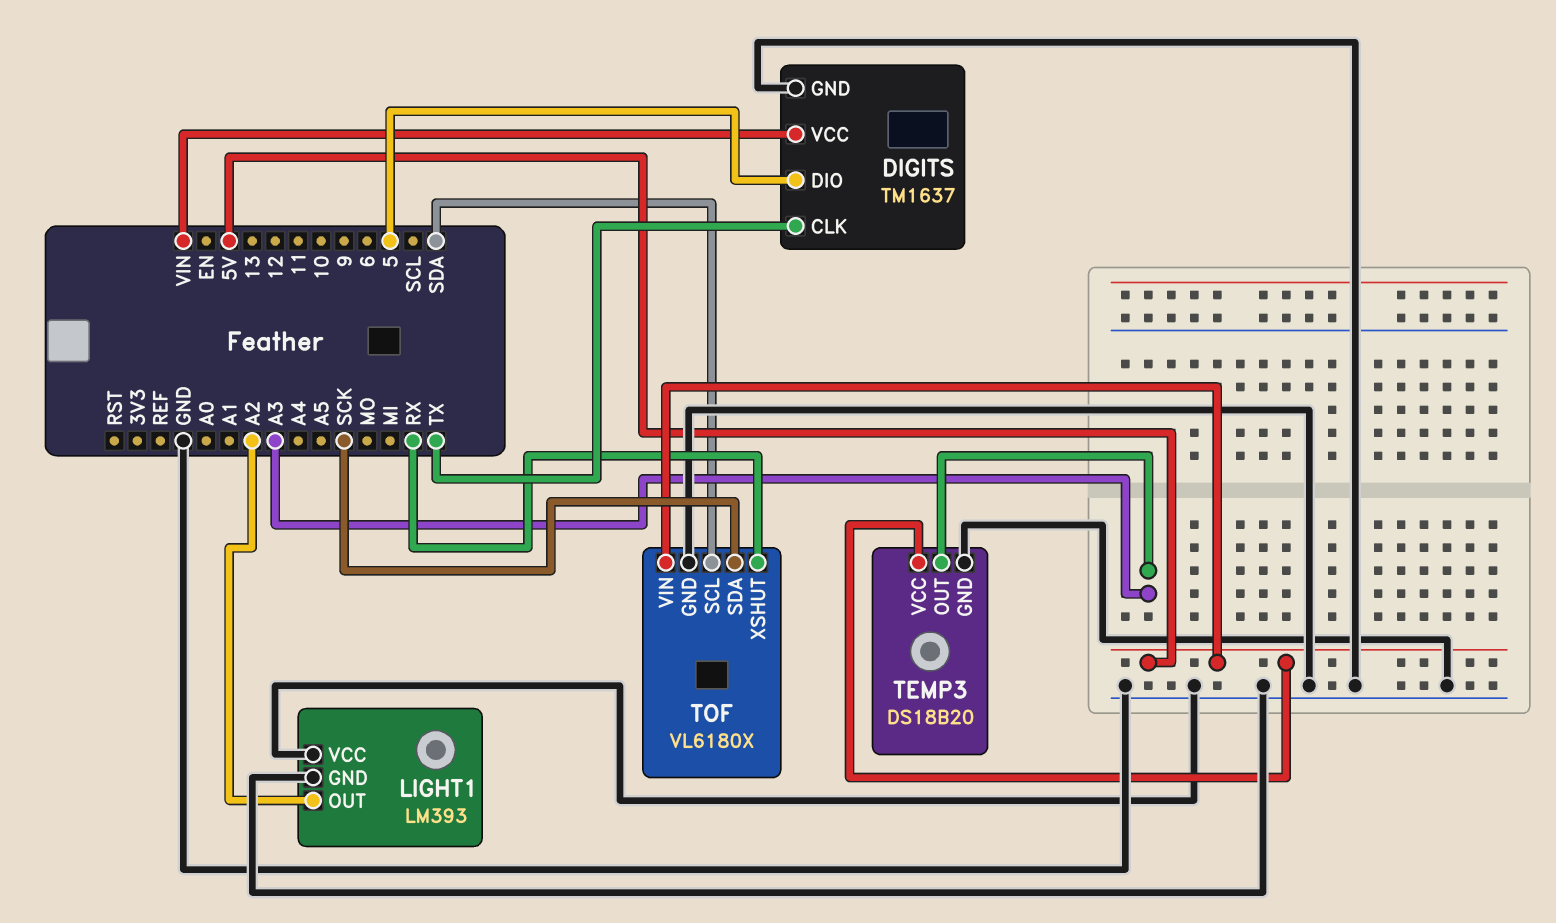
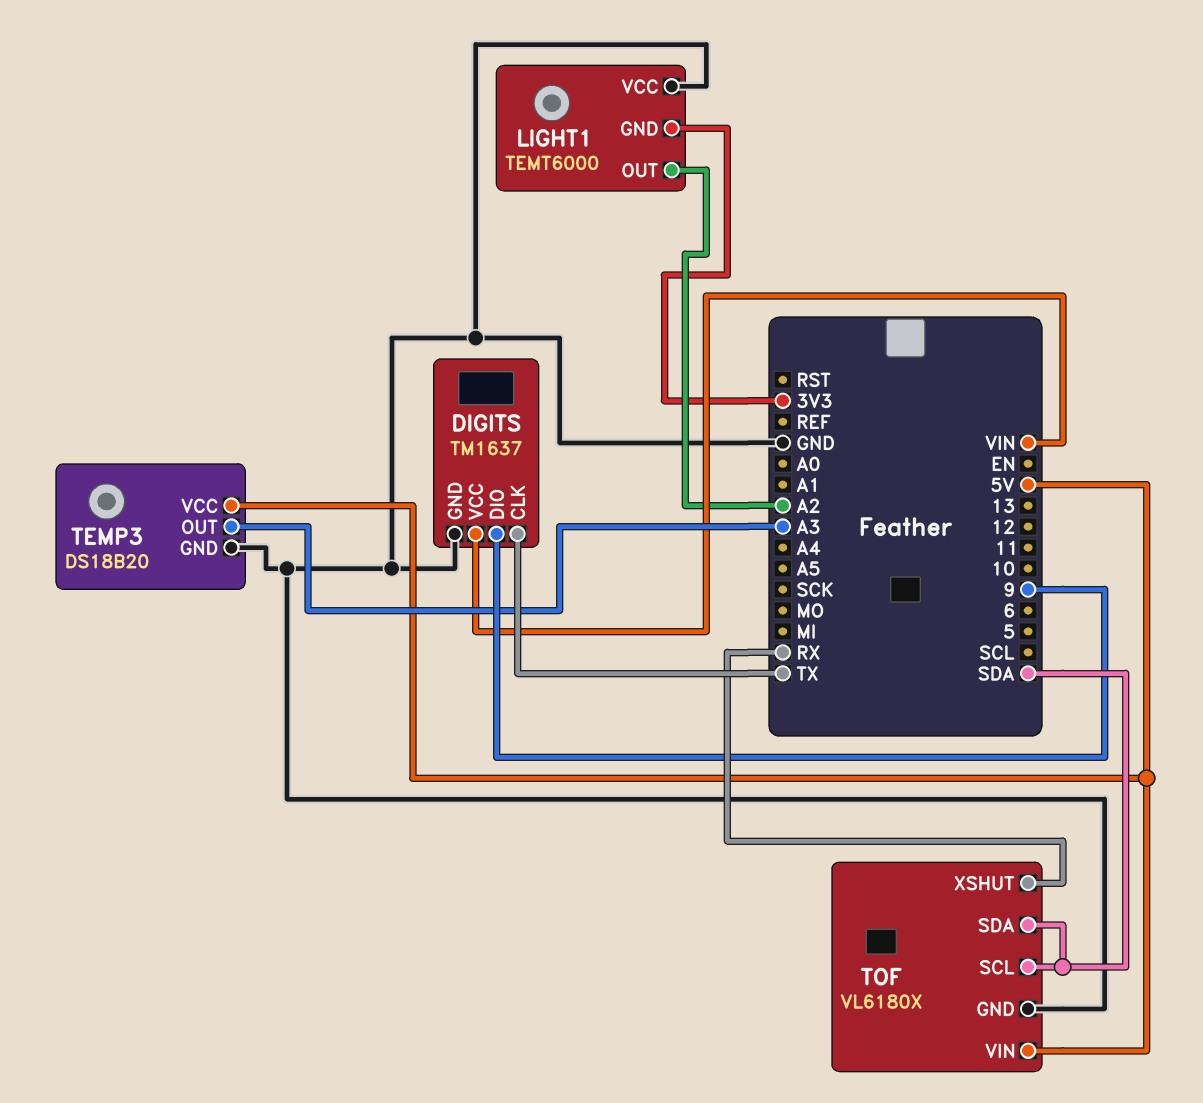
DIGITS pin DIO: 5 -> 9
LIGHT1: LM393 -> TEMT6000
LIGHT1 pin GND: GND -> 3V3
TOF pin SDA: SCK -> SDA

